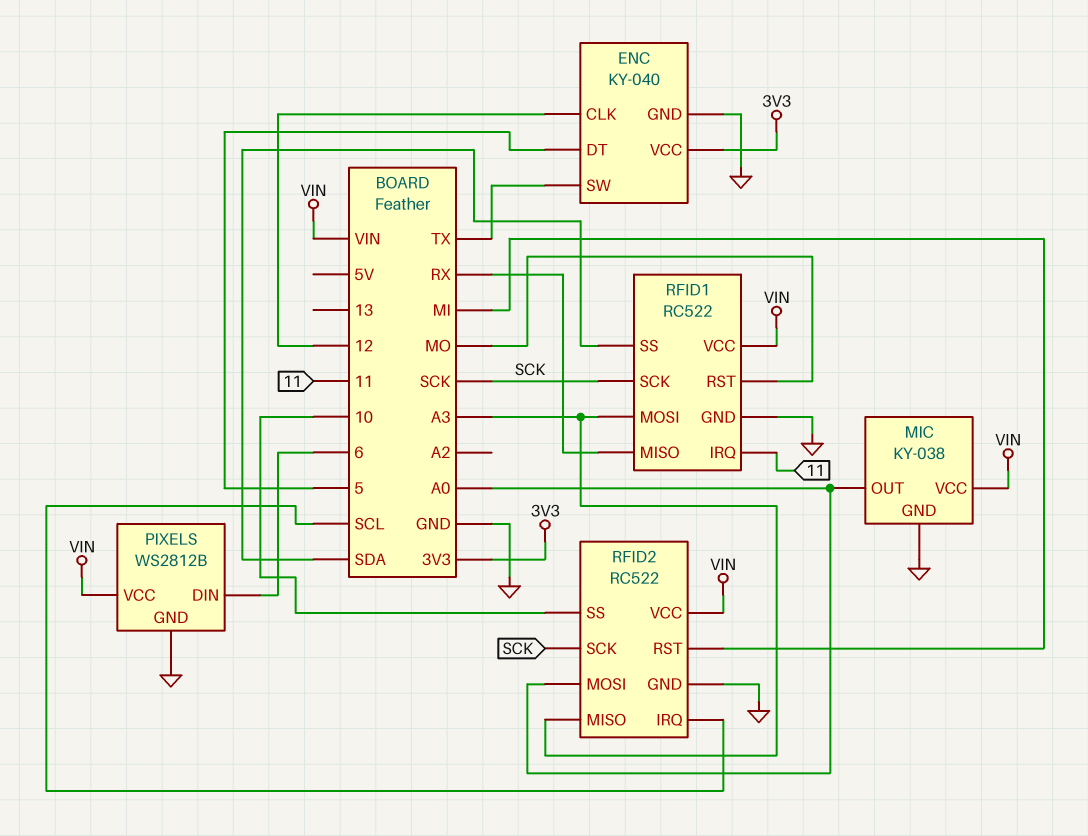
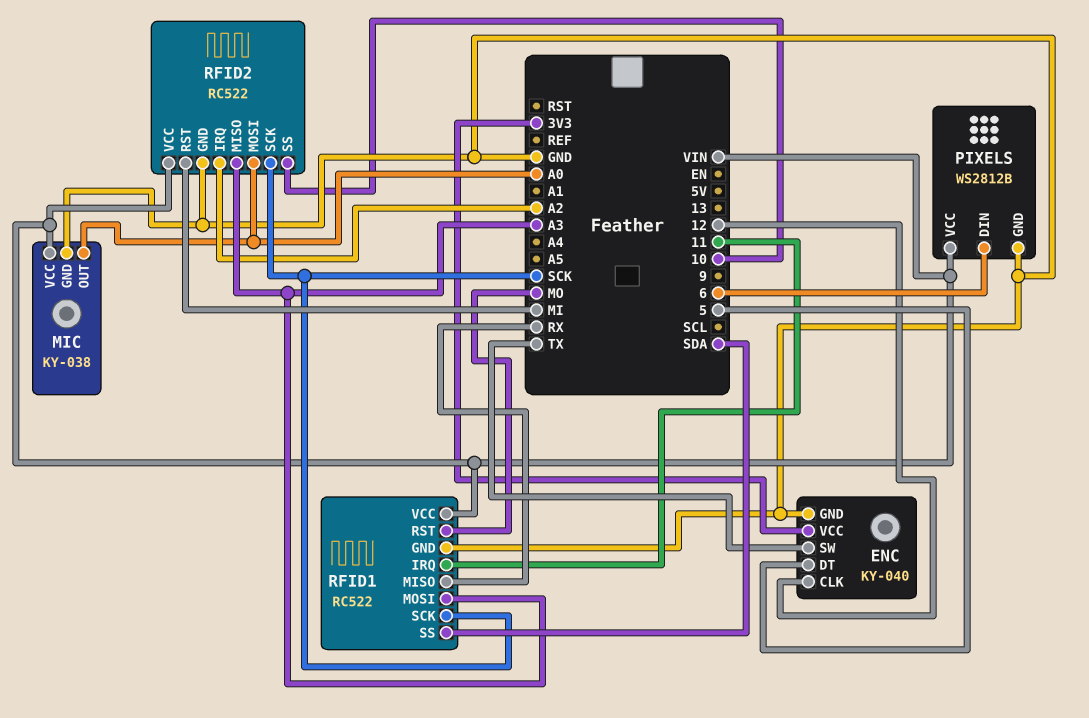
RFID2 pin IRQ: SCL -> A2

